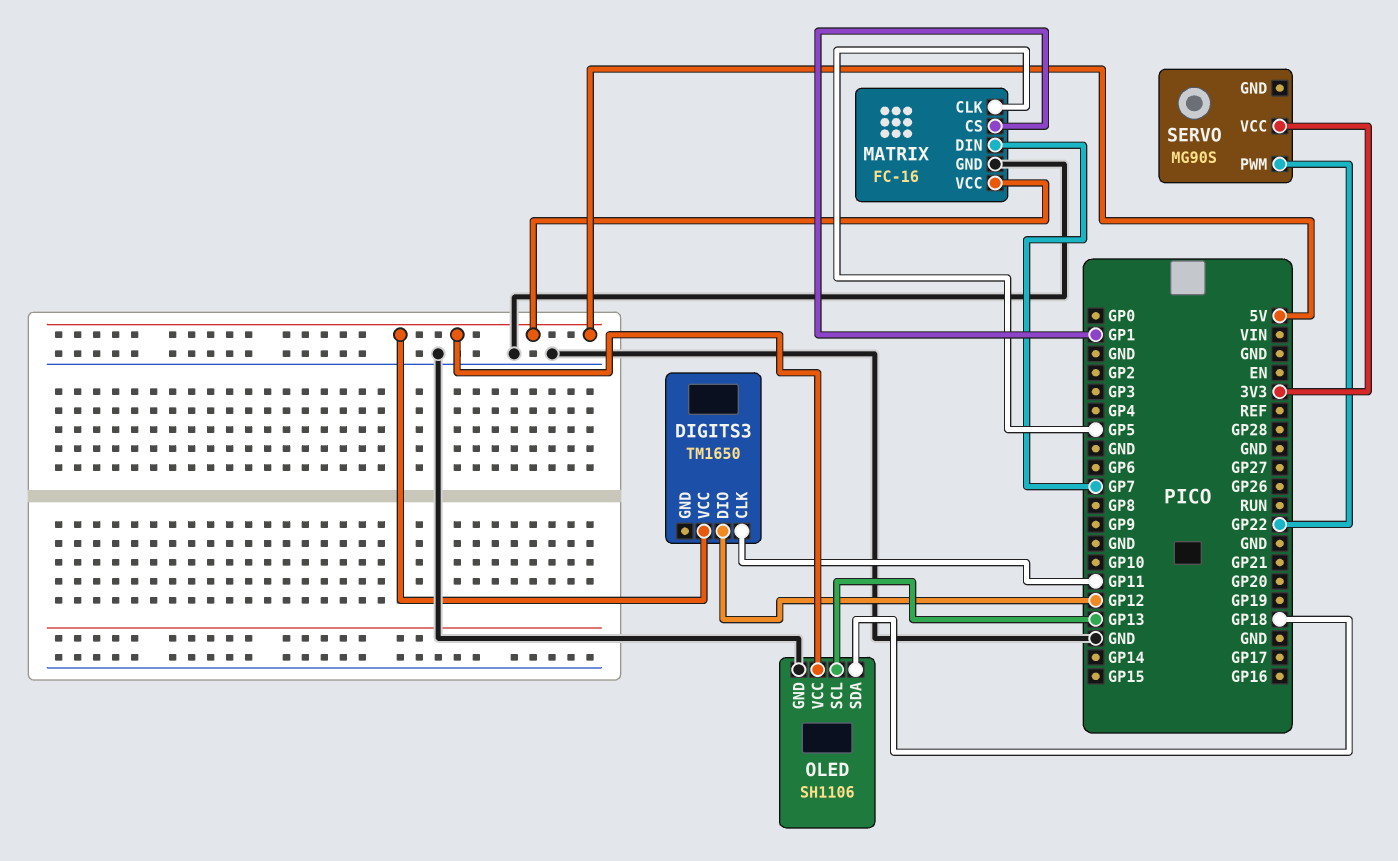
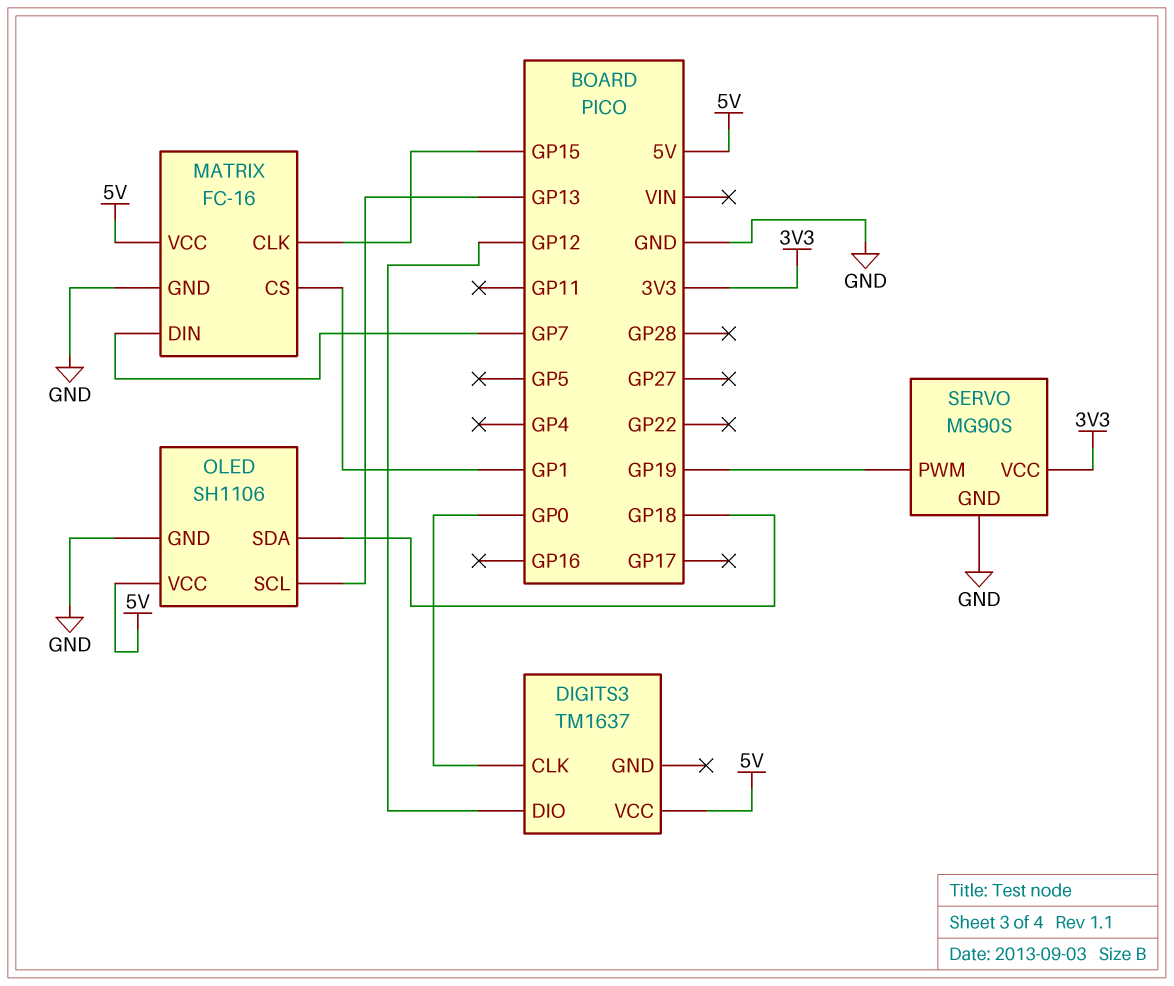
DIGITS3: TM1650 -> TM1637
DIGITS3 pin CLK: GP11 -> GP0
MATRIX pin CLK: GP5 -> GP15
SERVO pin GND: none -> GND
SERVO pin PWM: GP22 -> GP19

